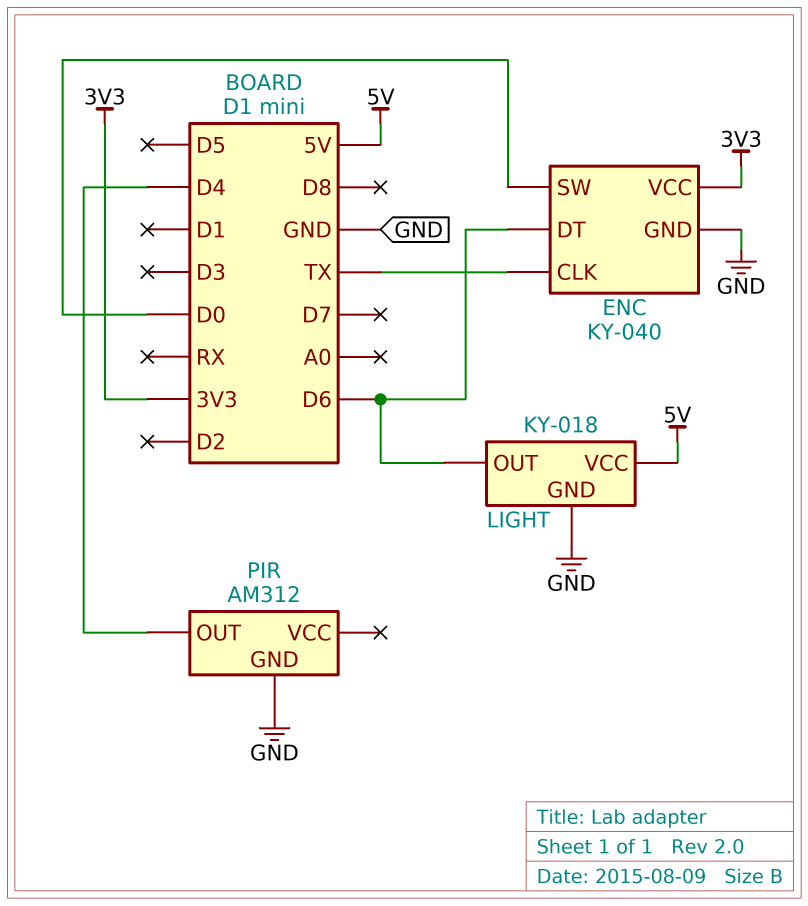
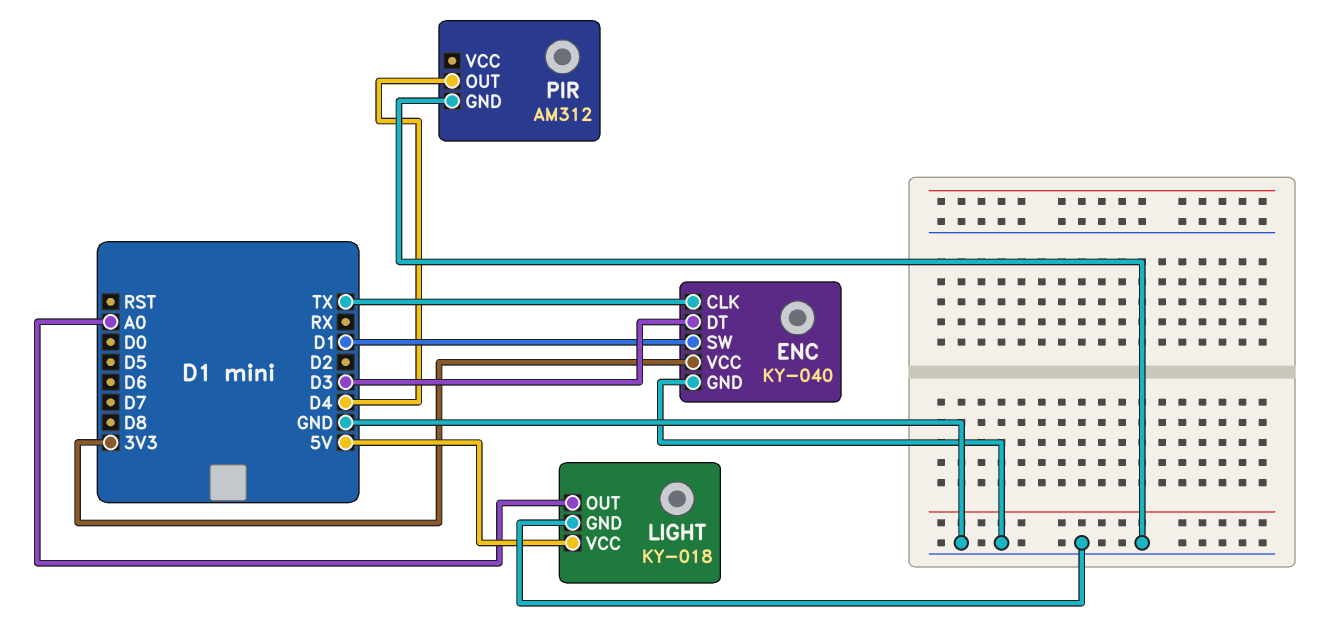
ENC pin DT: D6 -> D3
ENC pin SW: D0 -> D1
LIGHT pin OUT: D6 -> A0

